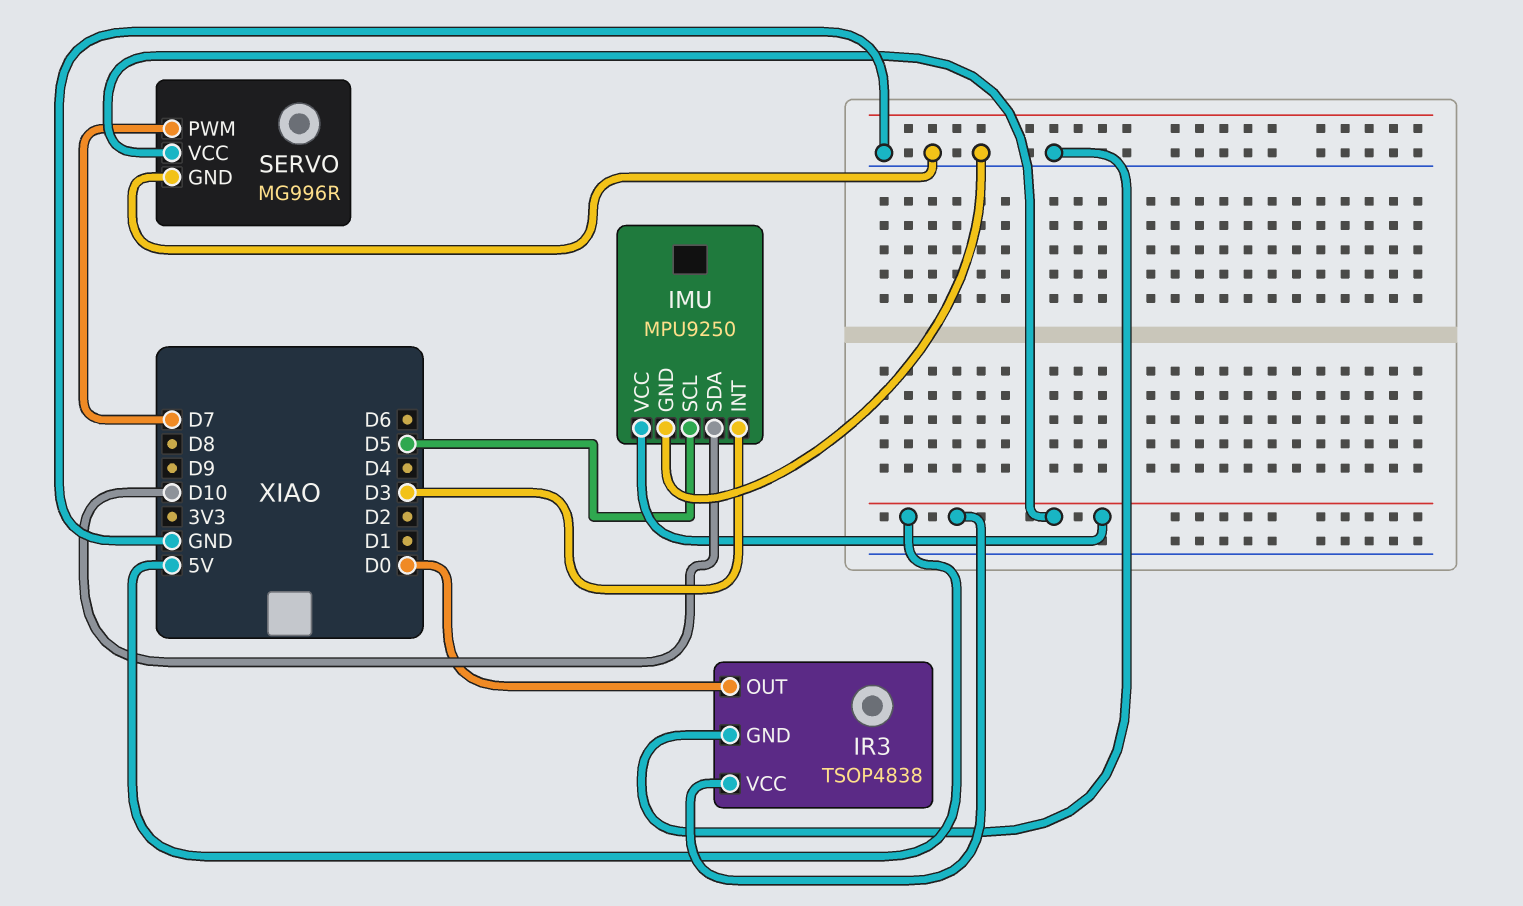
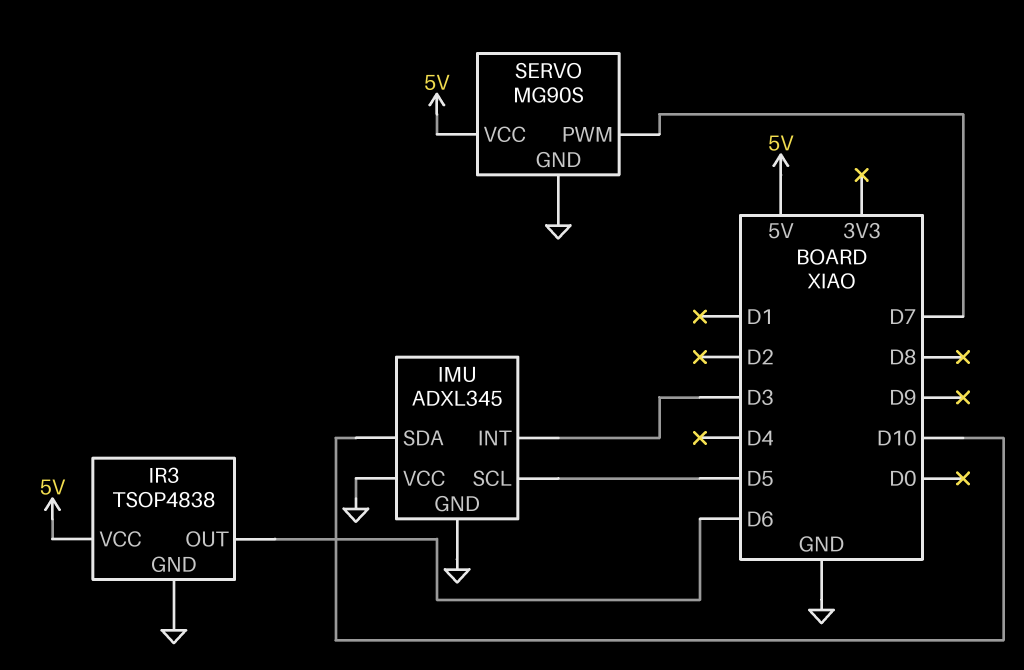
IMU: MPU9250 -> ADXL345
IMU pin VCC: 5V -> GND
IR3 pin OUT: D0 -> D6
SERVO: MG996R -> MG90S

